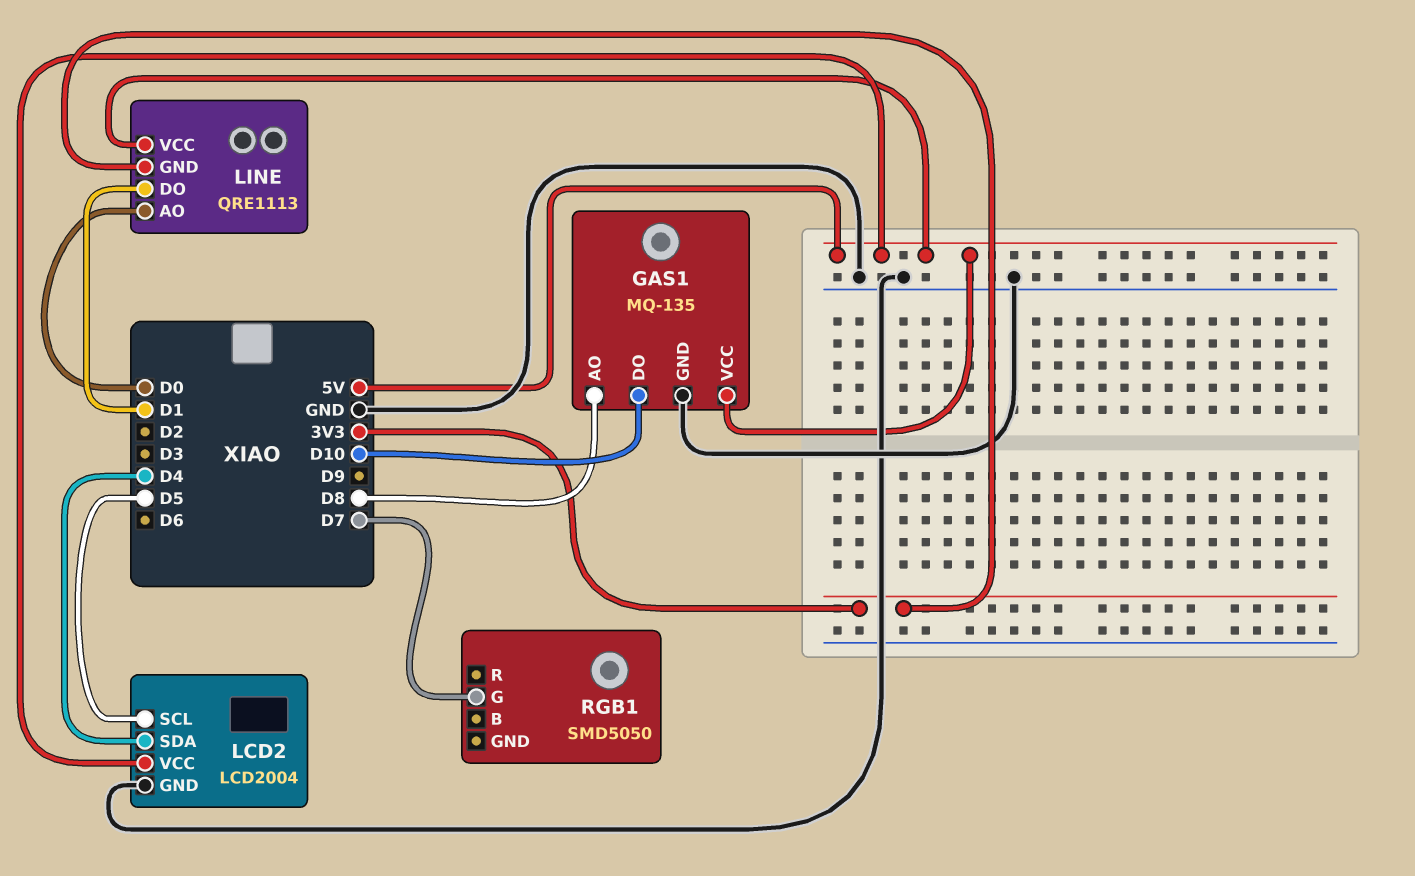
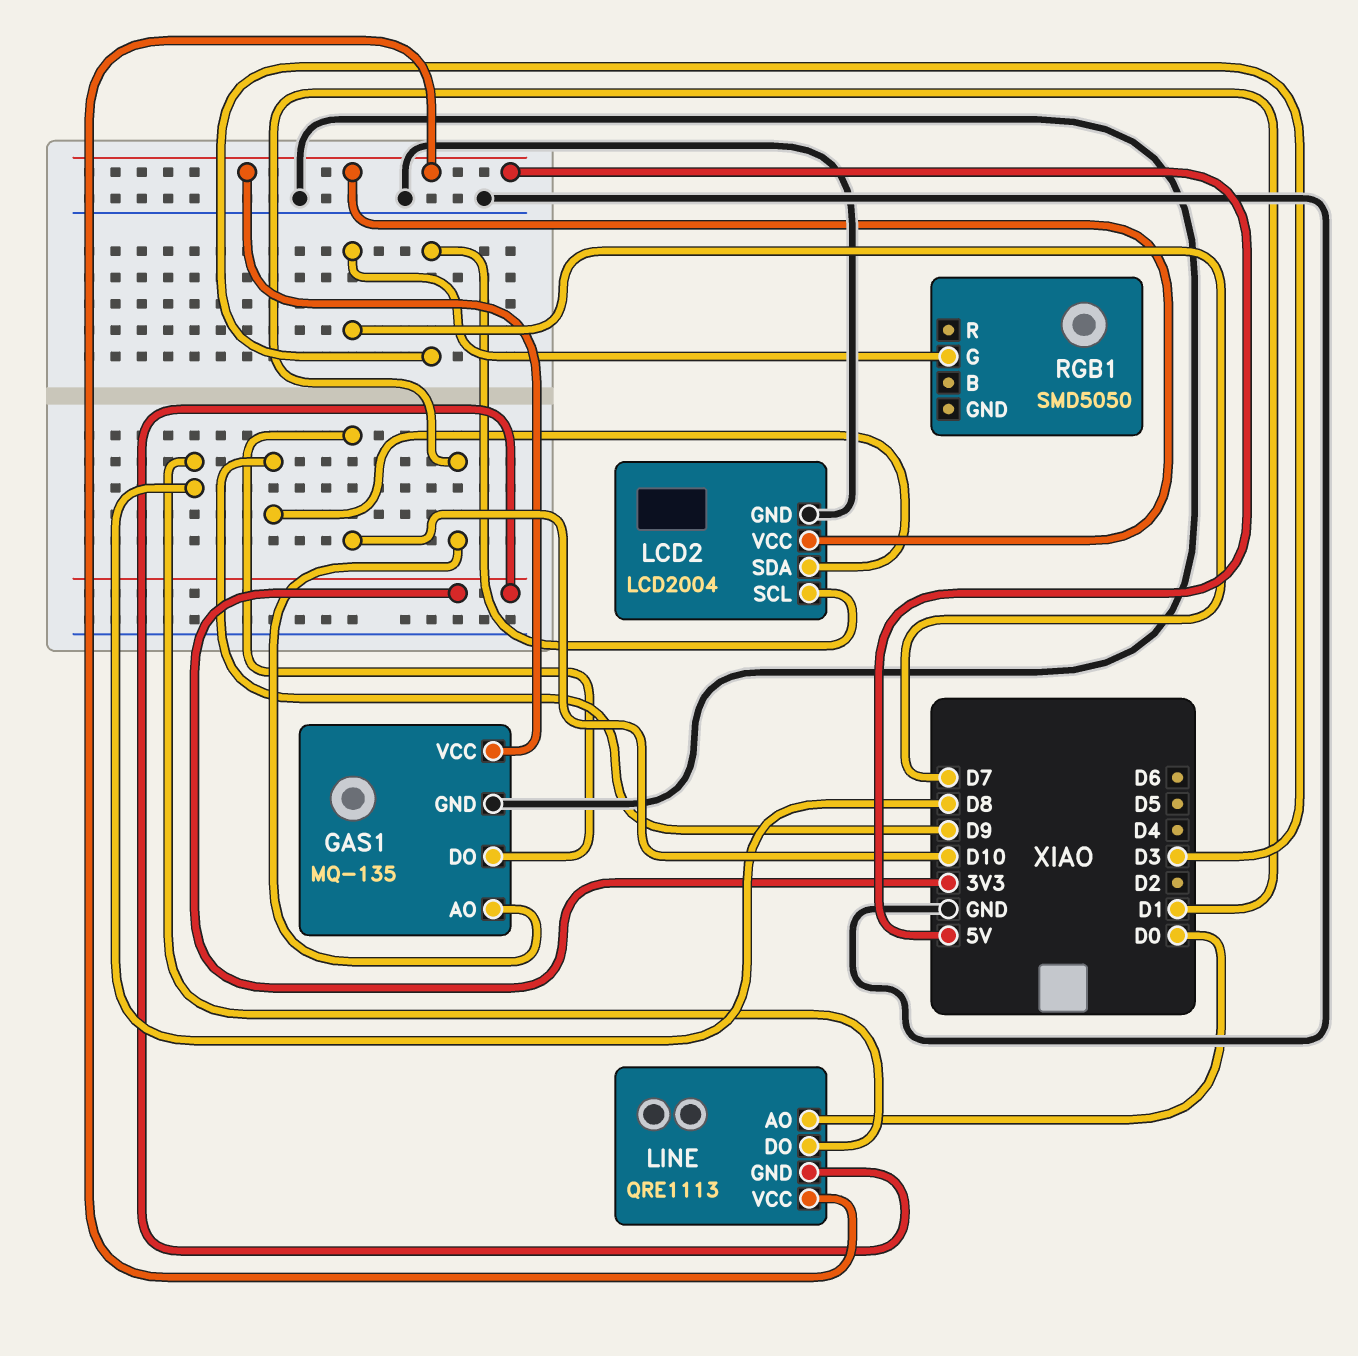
GAS1 pin AO: D8 -> D1
LCD2 pin SCL: D5 -> D3
LCD2 pin SDA: D4 -> D9
LINE pin DO: D1 -> D8

